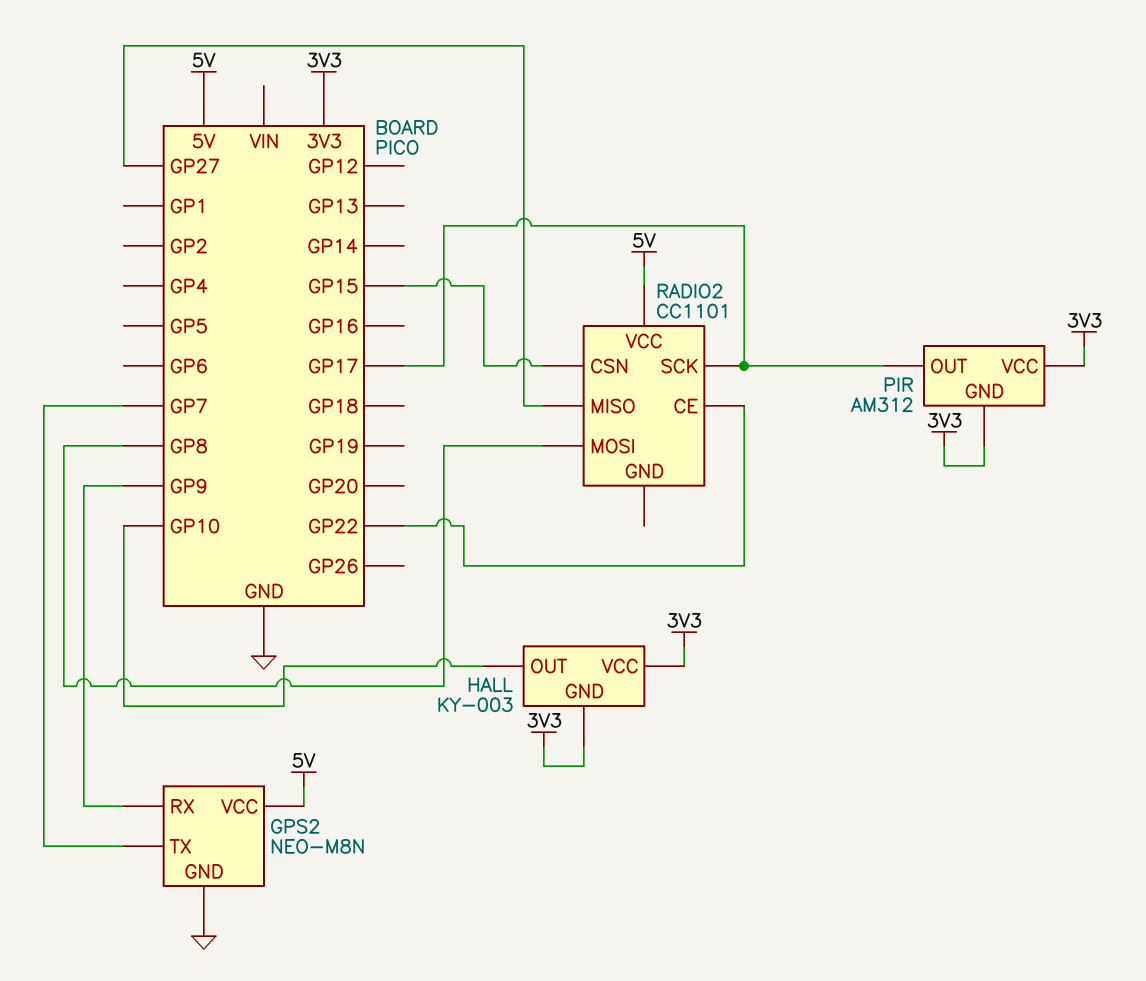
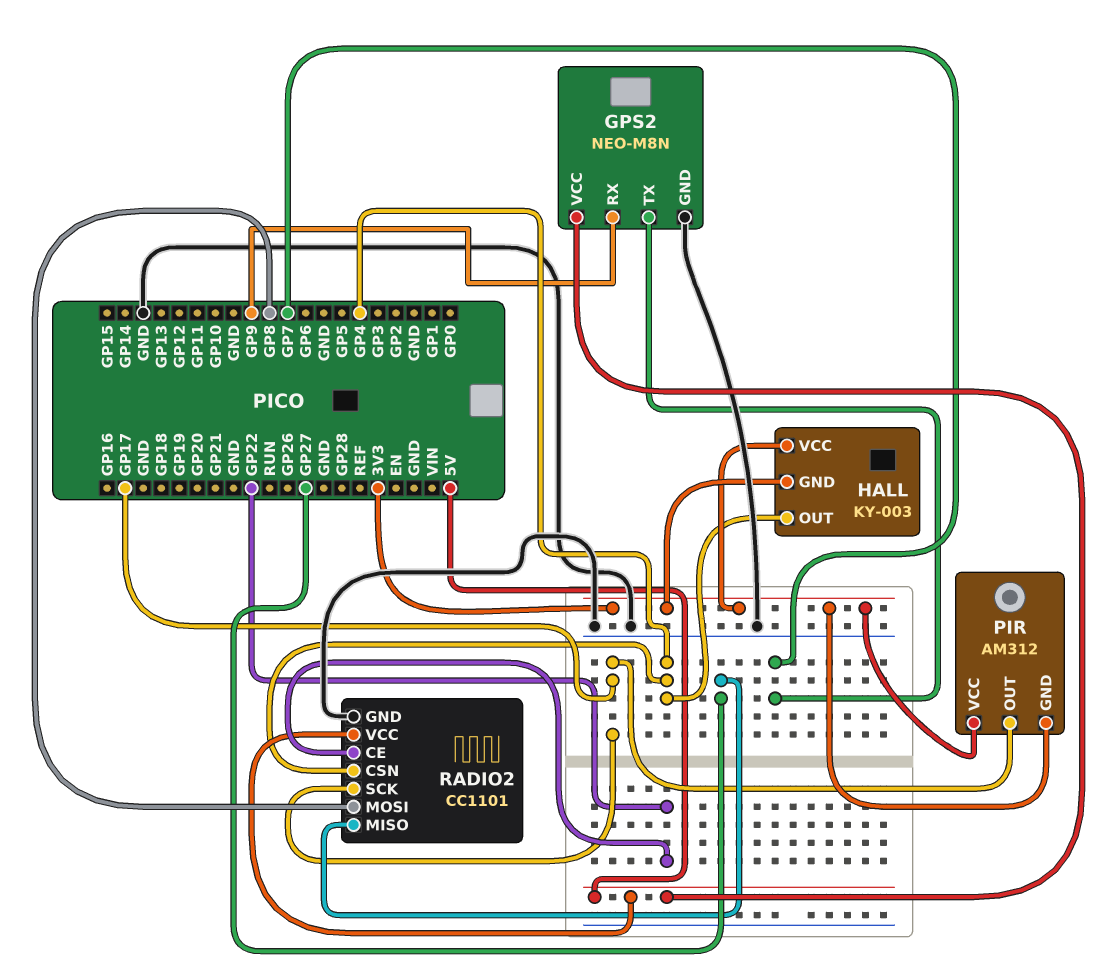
HALL pin OUT: GP10 -> GP4
RADIO2 pin CSN: GP15 -> GP4
RADIO2 pin GND: none -> GND

